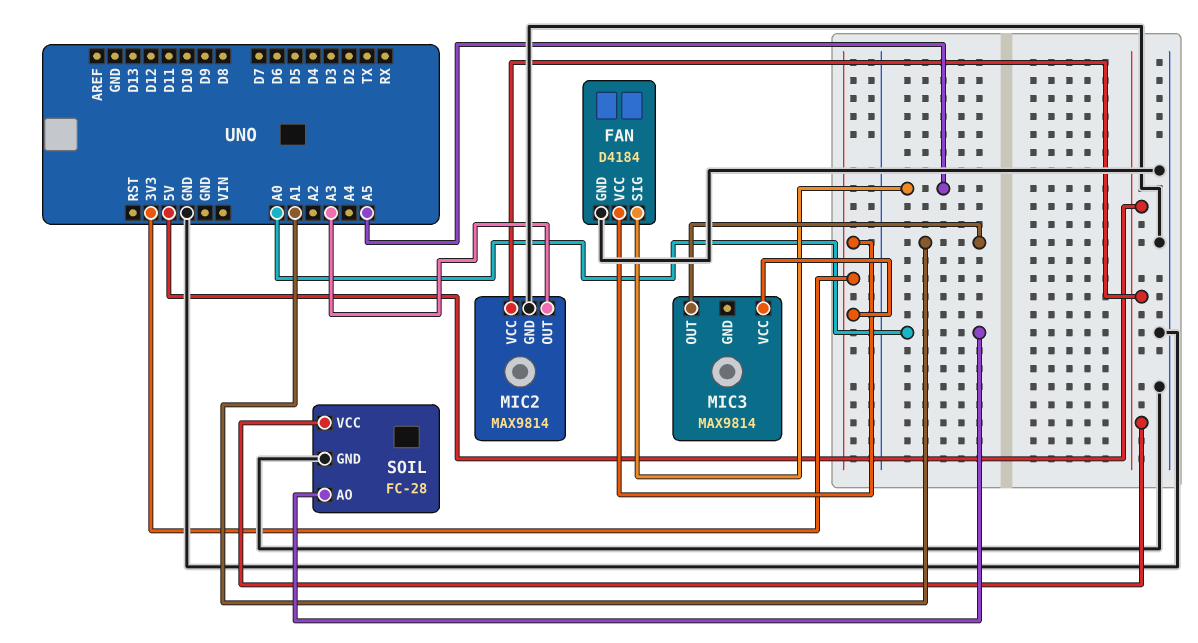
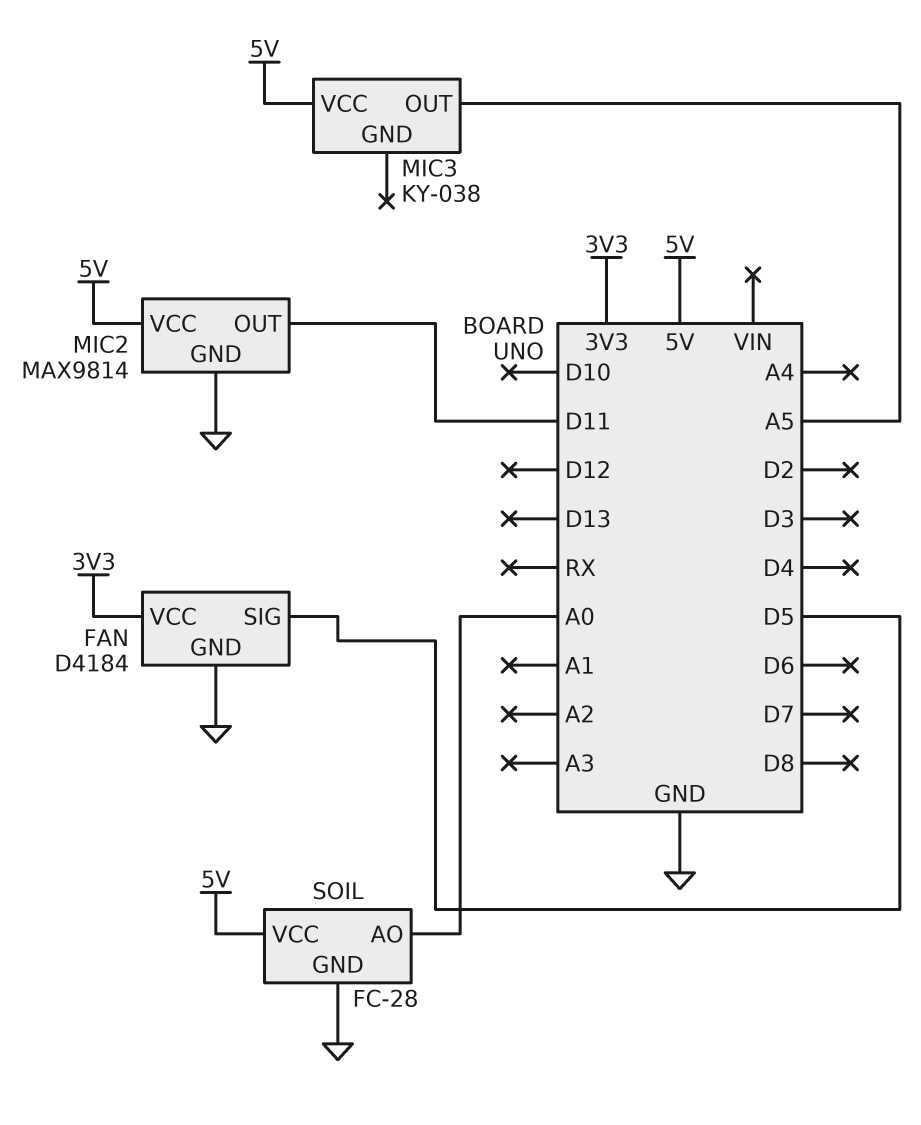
FAN pin SIG: A5 -> D5
MIC2 pin OUT: A3 -> D11
MIC3: MAX9814 -> KY-038
MIC3 pin OUT: A1 -> A5
MIC3 pin VCC: 3V3 -> 5V

